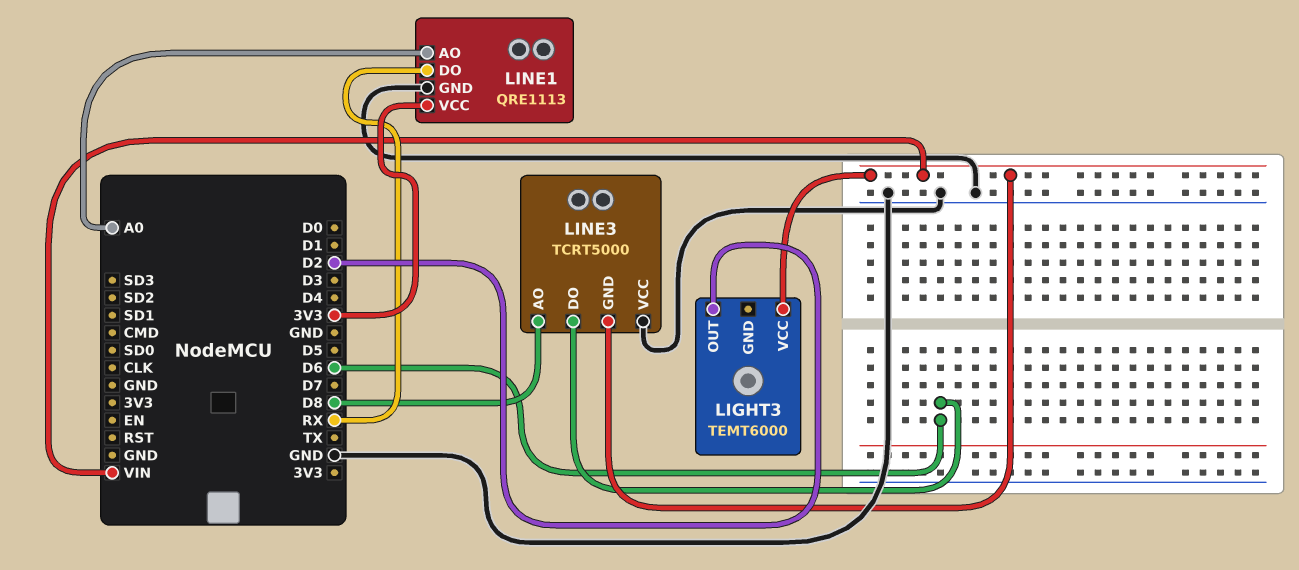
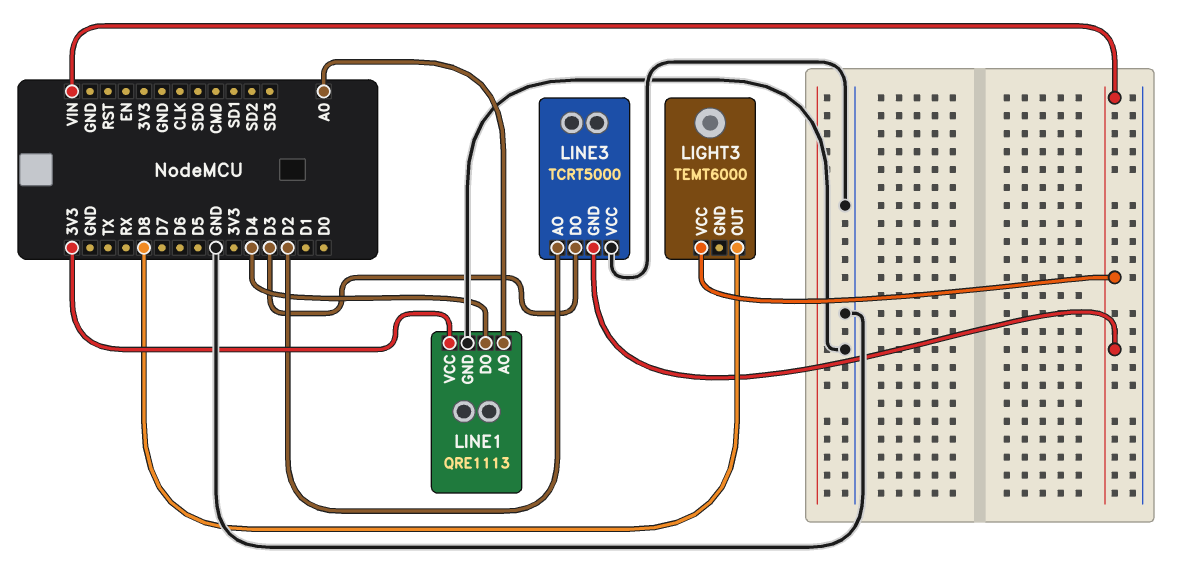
LIGHT3 pin OUT: D2 -> D8
LINE1 pin DO: RX -> D4
LINE3 pin AO: D8 -> D2
LINE3 pin DO: D6 -> D3

